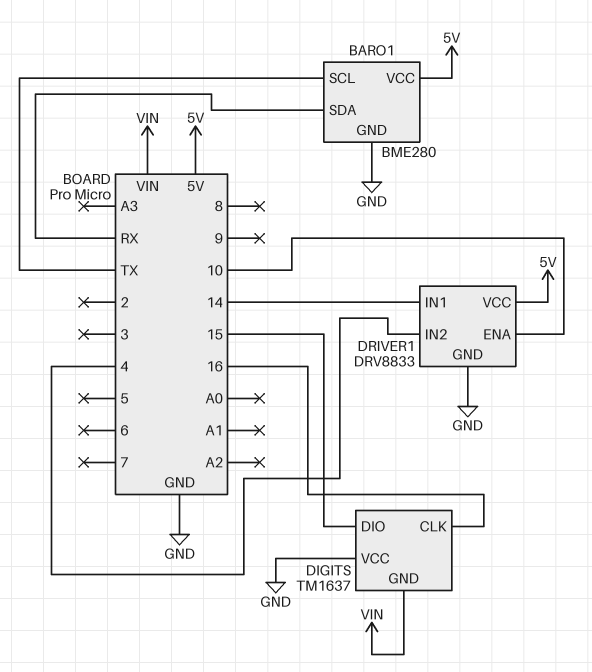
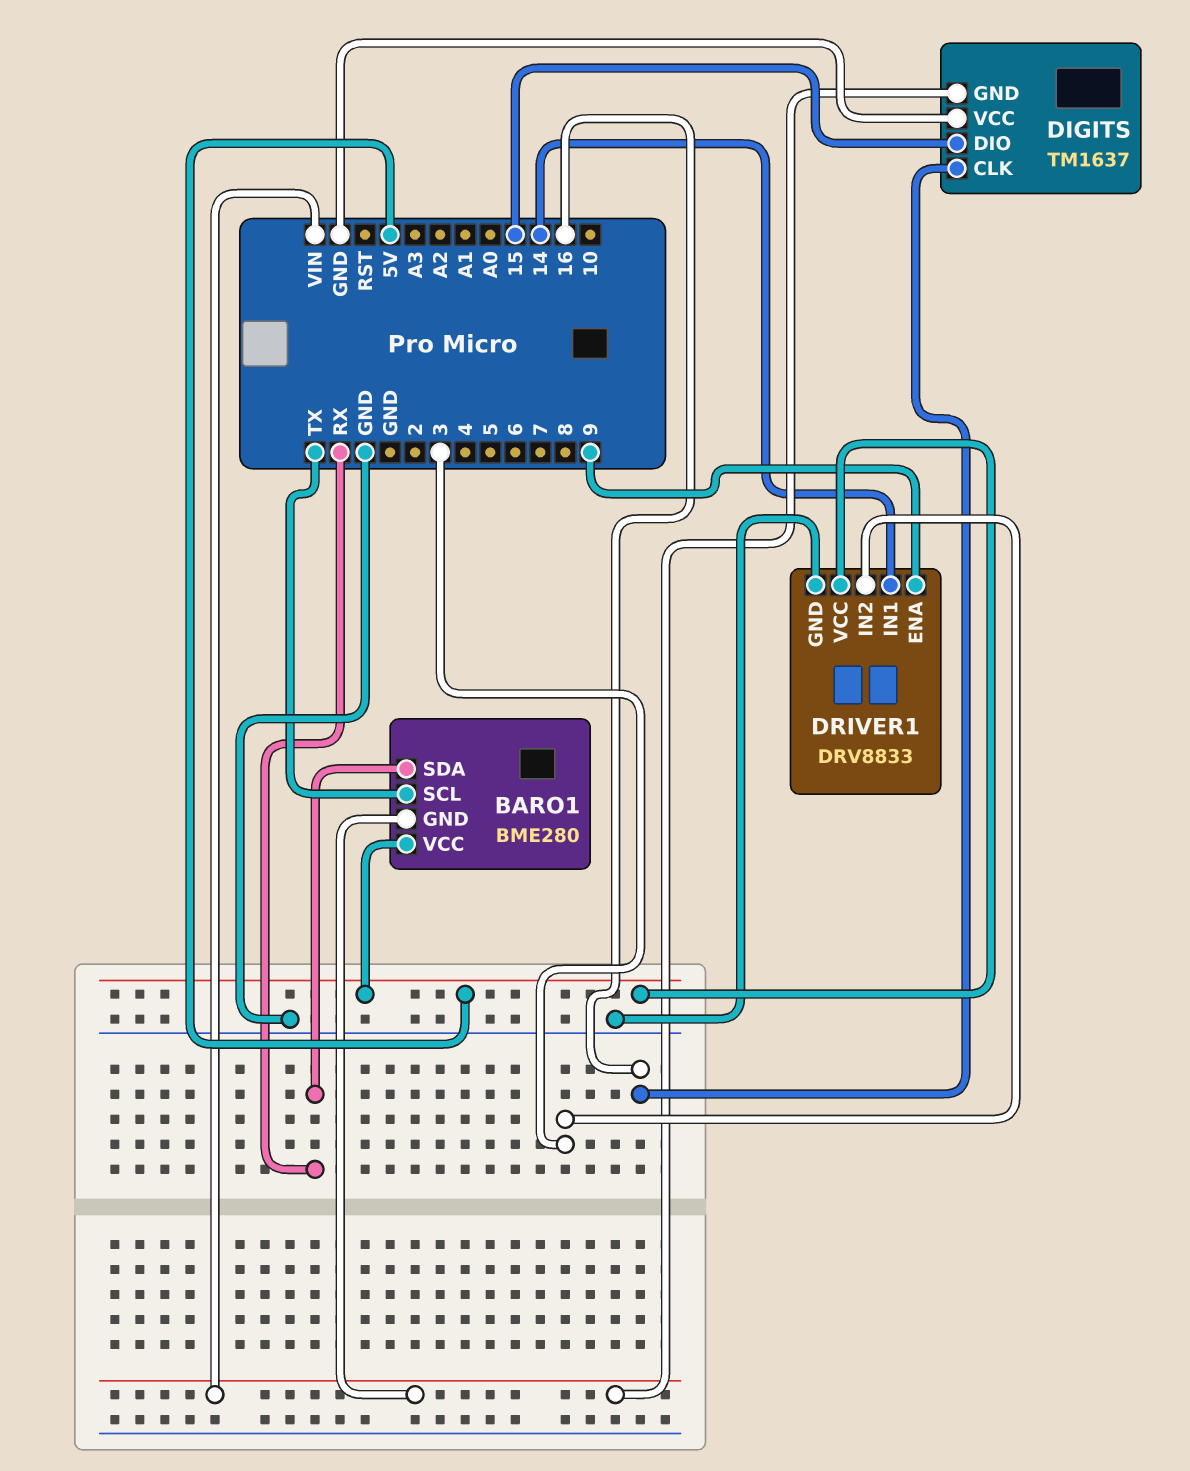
BARO1 pin GND: GND -> VIN
DRIVER1 pin ENA: 10 -> 9
DRIVER1 pin IN2: 4 -> 3

